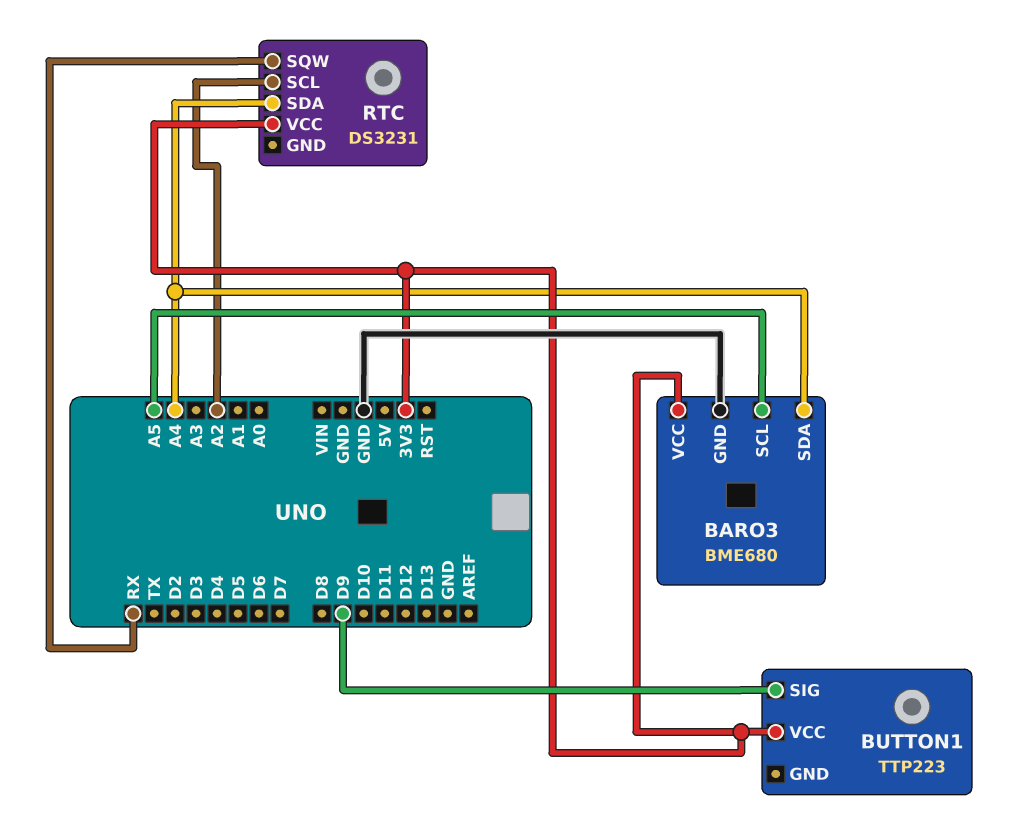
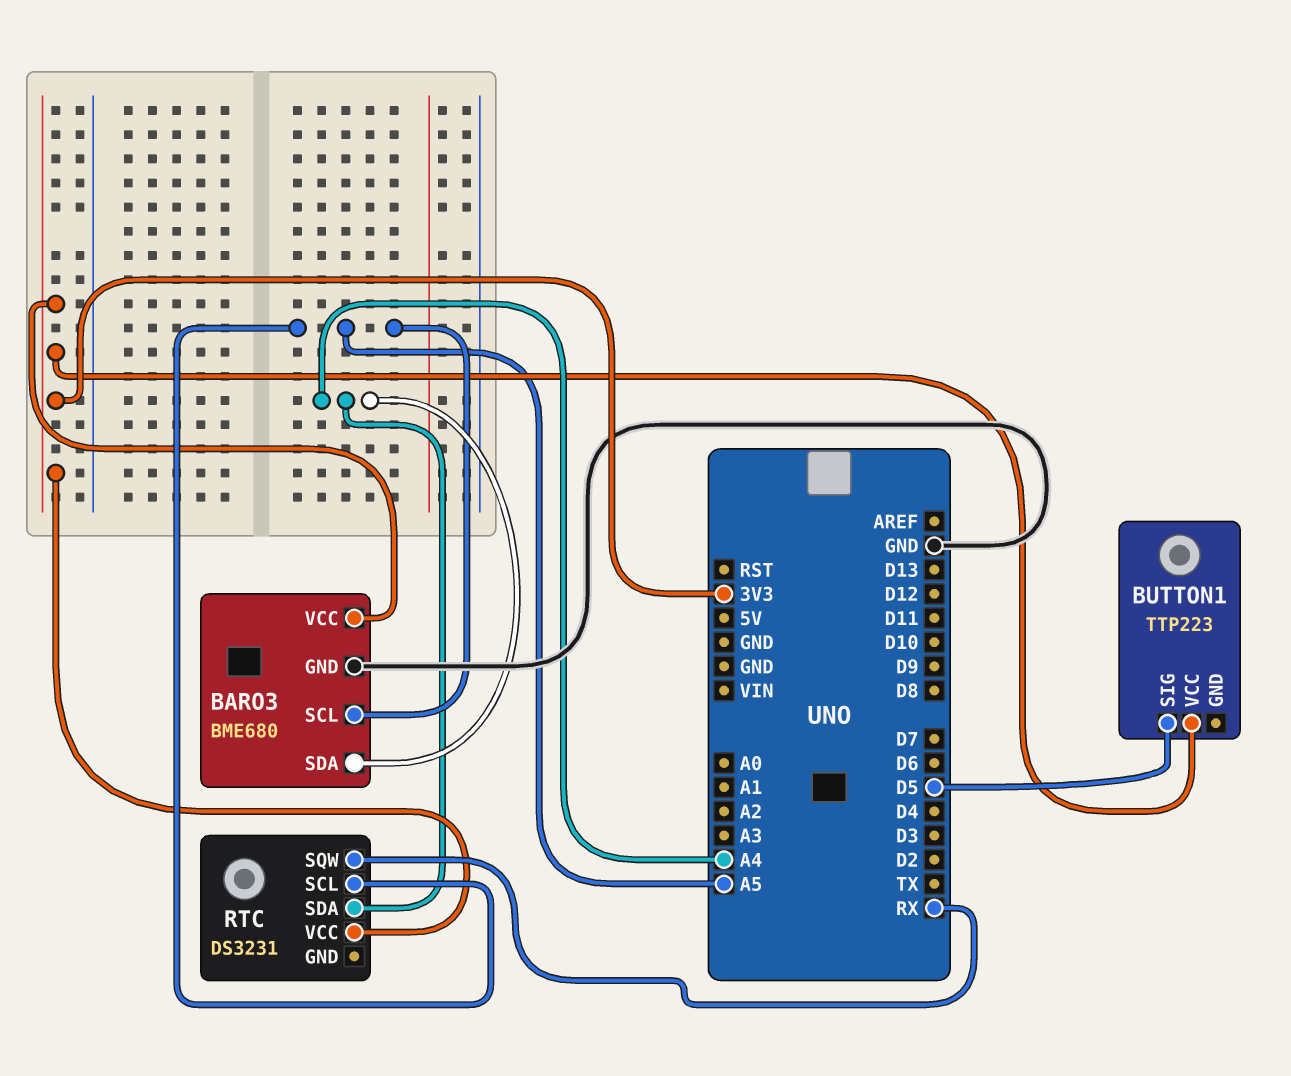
BUTTON1 pin SIG: D9 -> D5
RTC pin SCL: A2 -> A5

